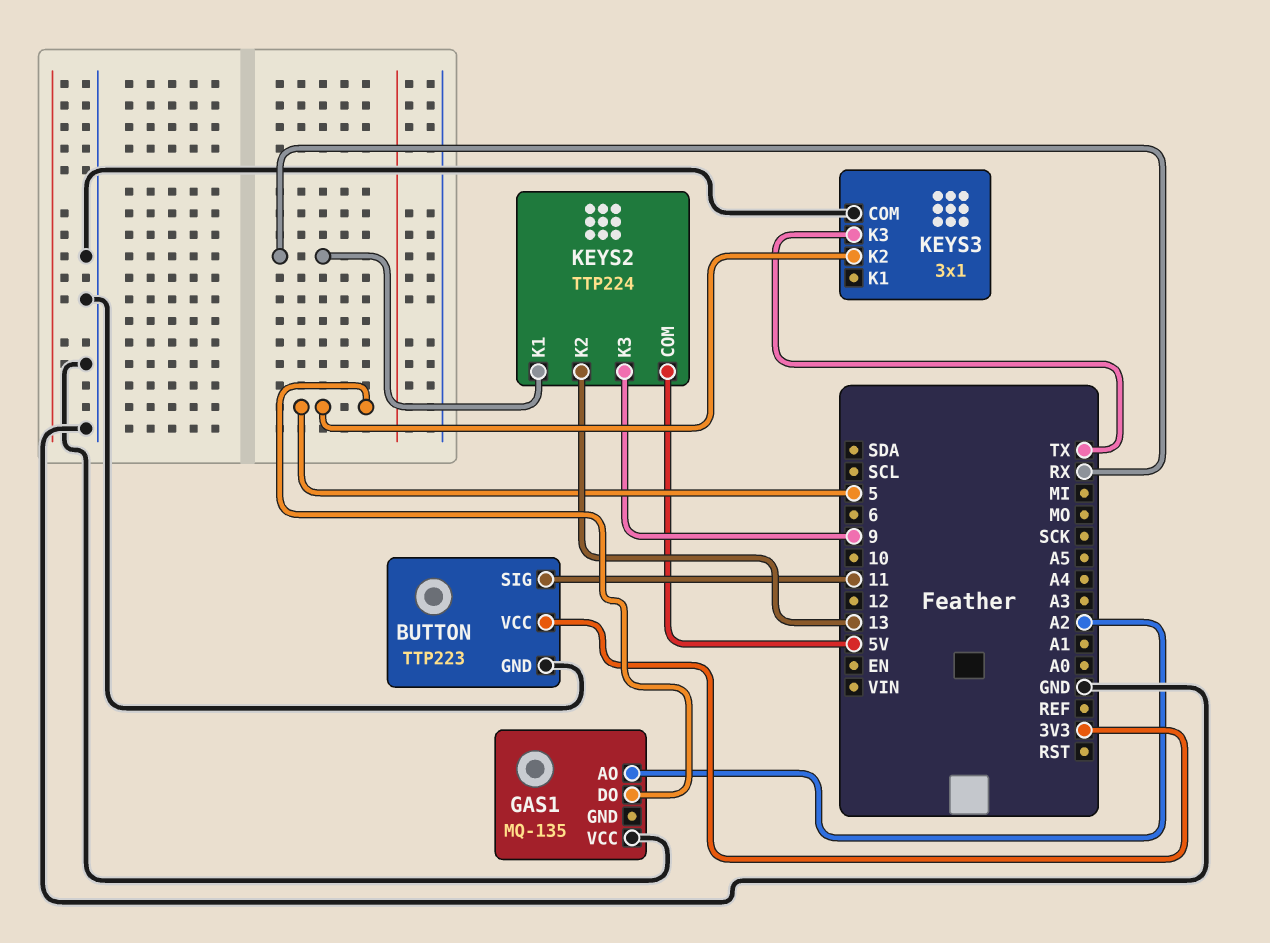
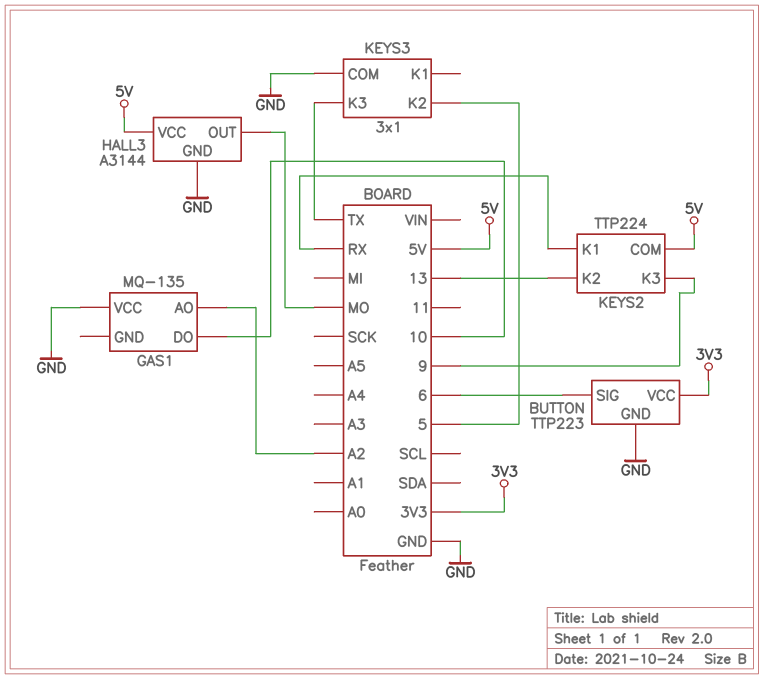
BUTTON pin SIG: 11 -> 6
GAS1 pin DO: 5 -> 10
HALL3: none -> A3144
HALL3 pin GND: none -> GND
HALL3 pin OUT: none -> MO
HALL3 pin VCC: none -> 5V

